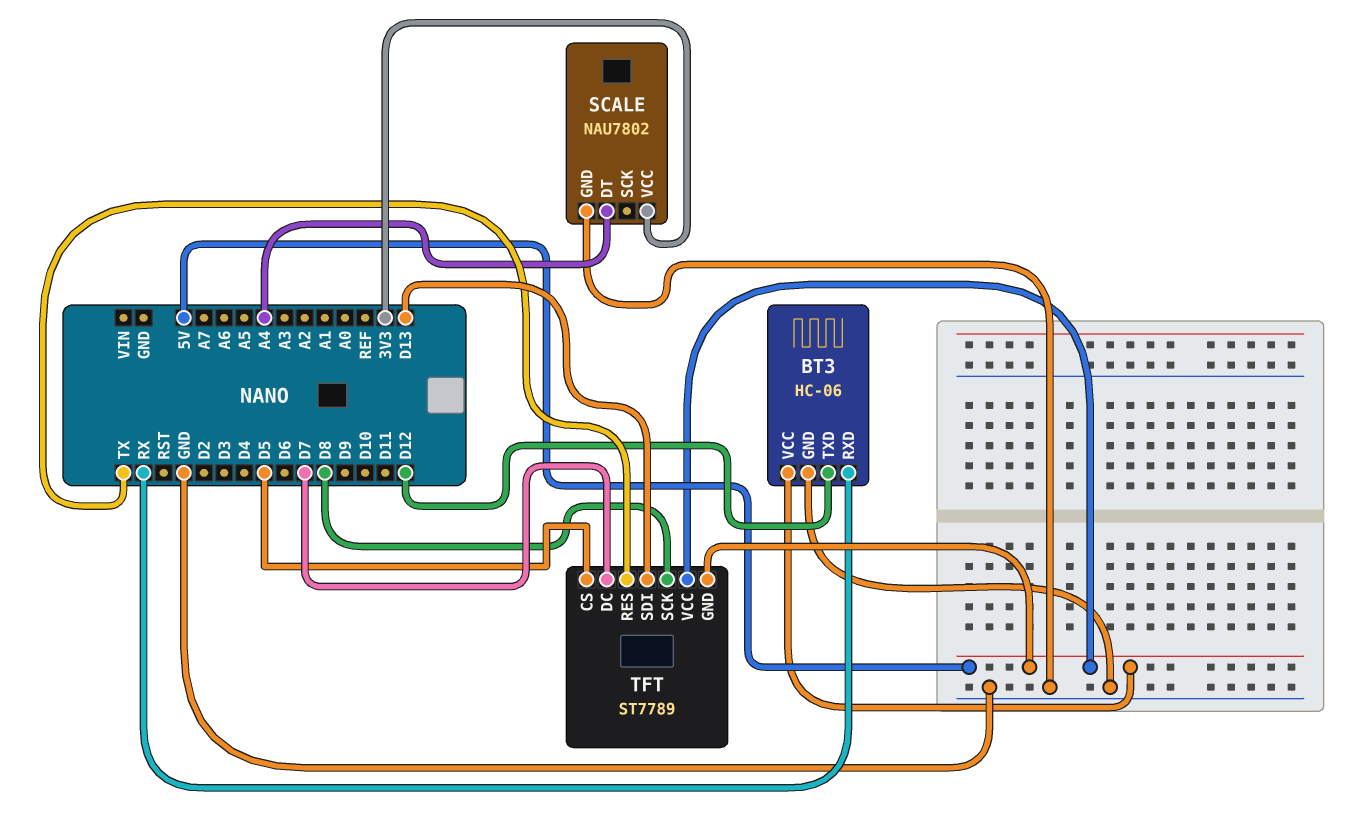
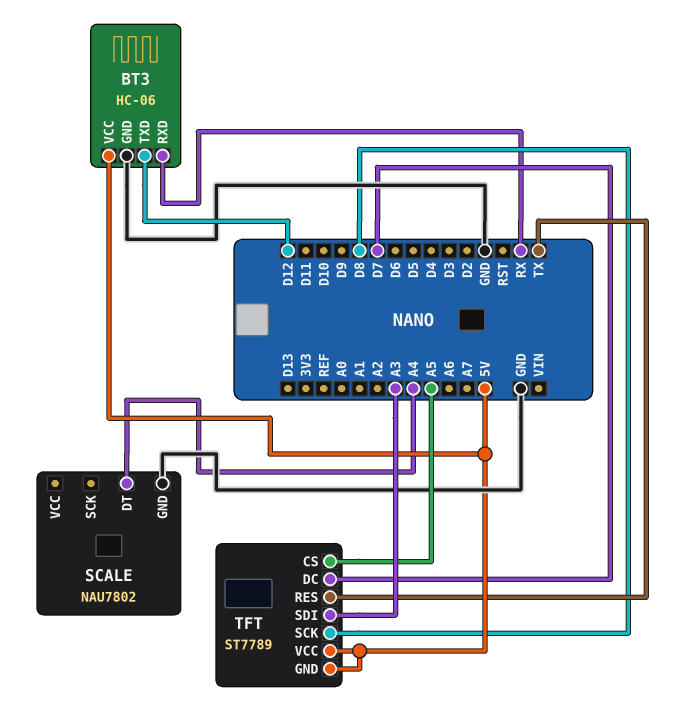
SCALE pin VCC: 3V3 -> none
TFT pin CS: D5 -> A5
TFT pin SDI: D13 -> A3

